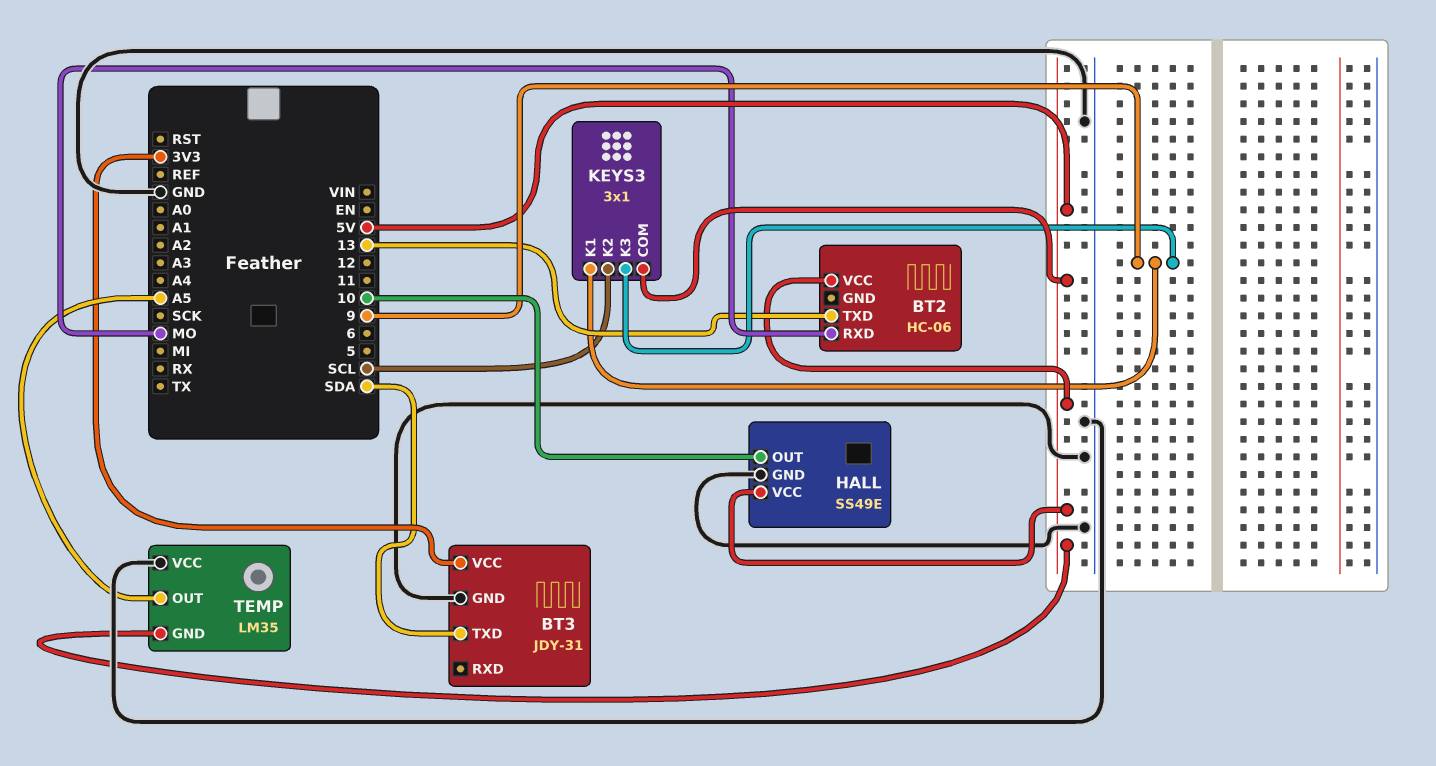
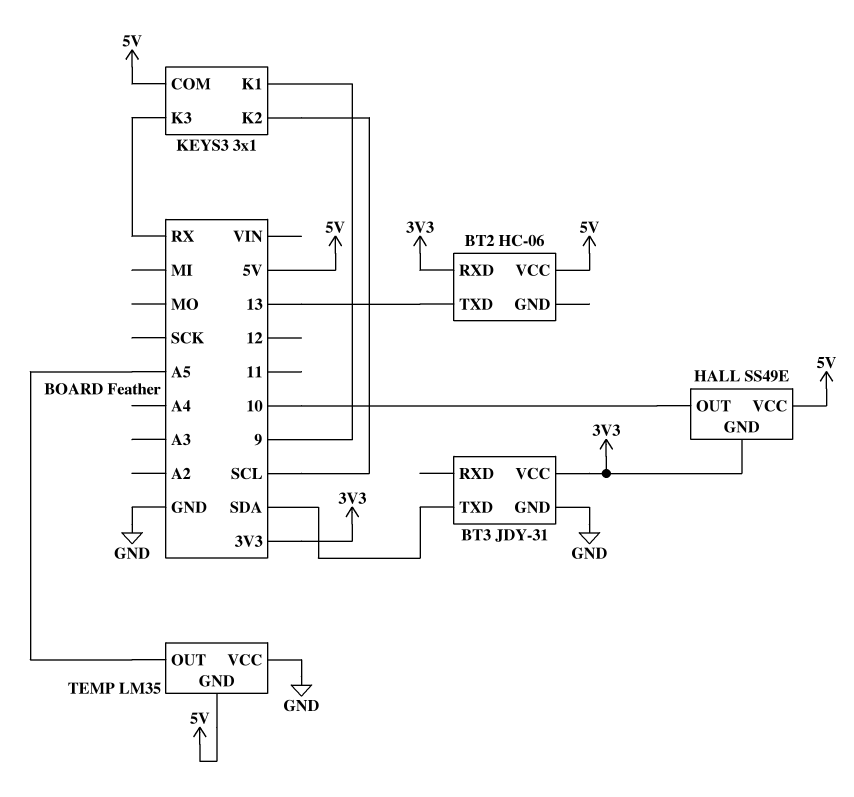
BT2 pin RXD: MO -> 3V3
HALL pin GND: GND -> 3V3
KEYS3 pin K3: 9 -> RX

